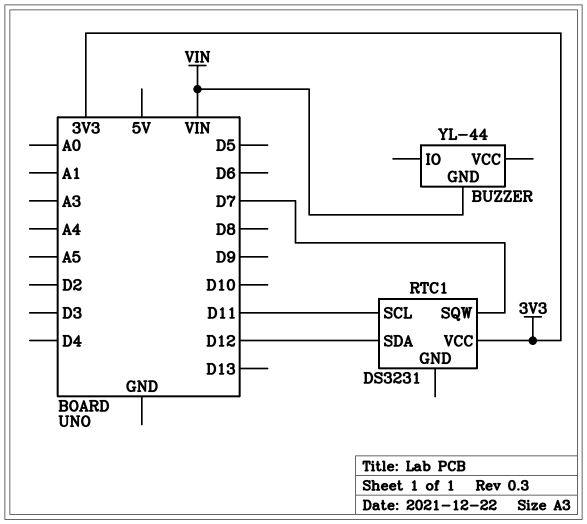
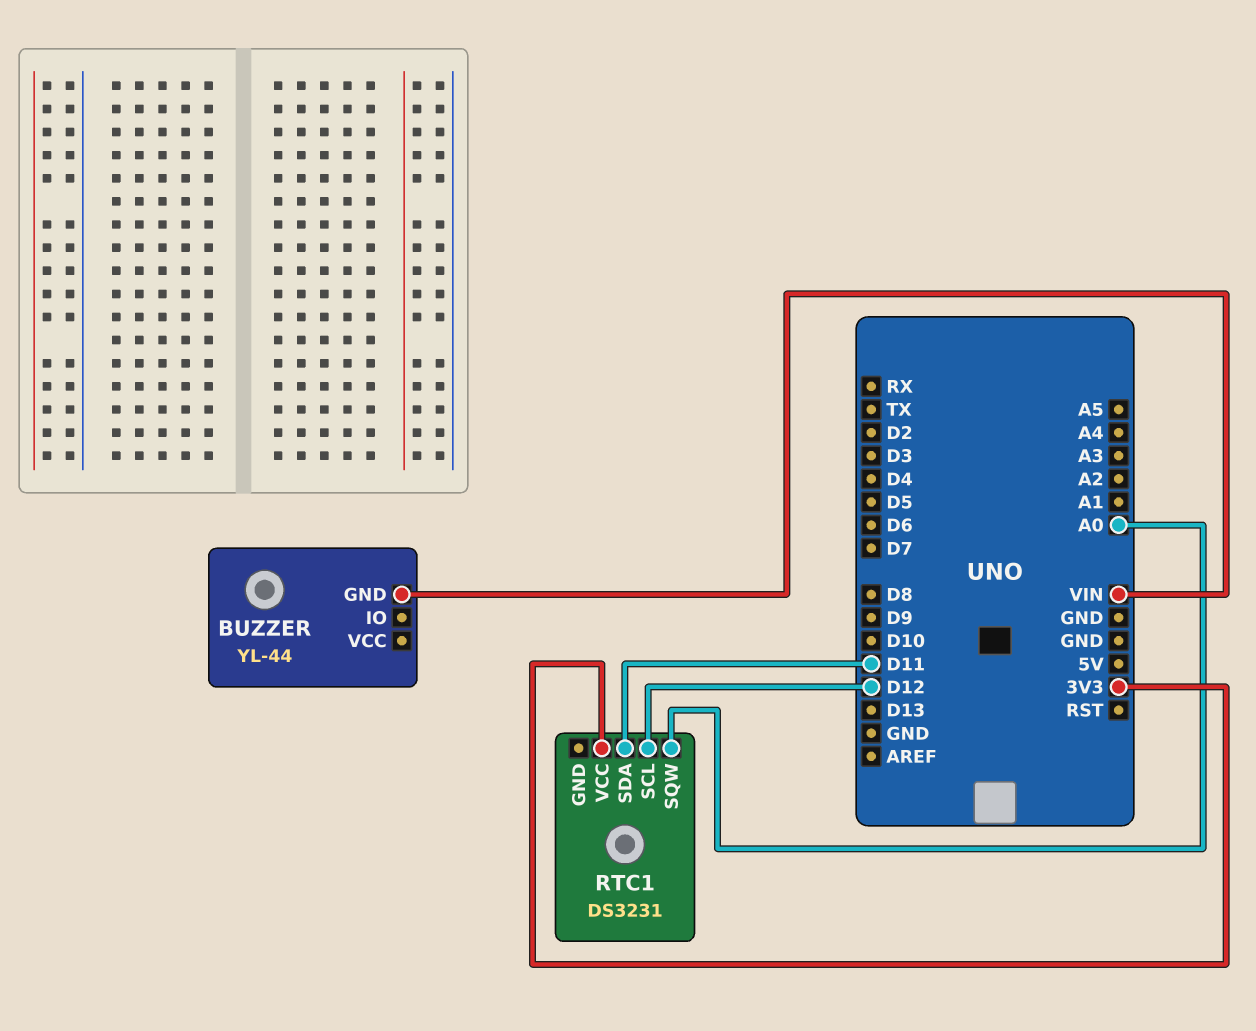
RTC1 pin SCL: D11 -> D12
RTC1 pin SDA: D12 -> D11
RTC1 pin SQW: D7 -> A0

